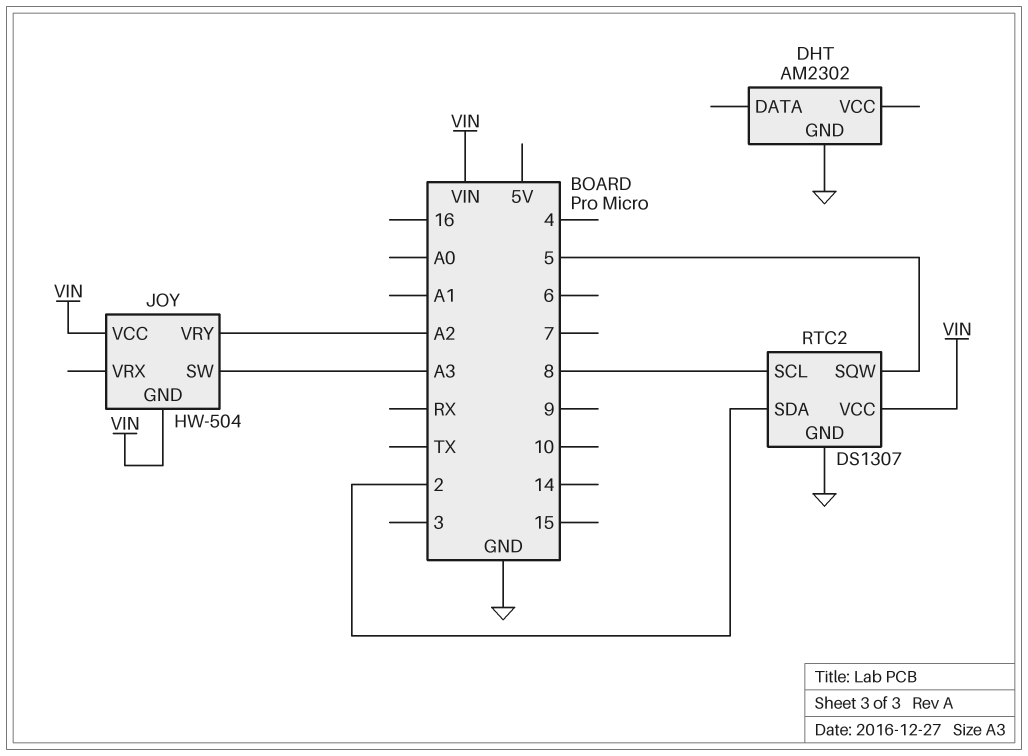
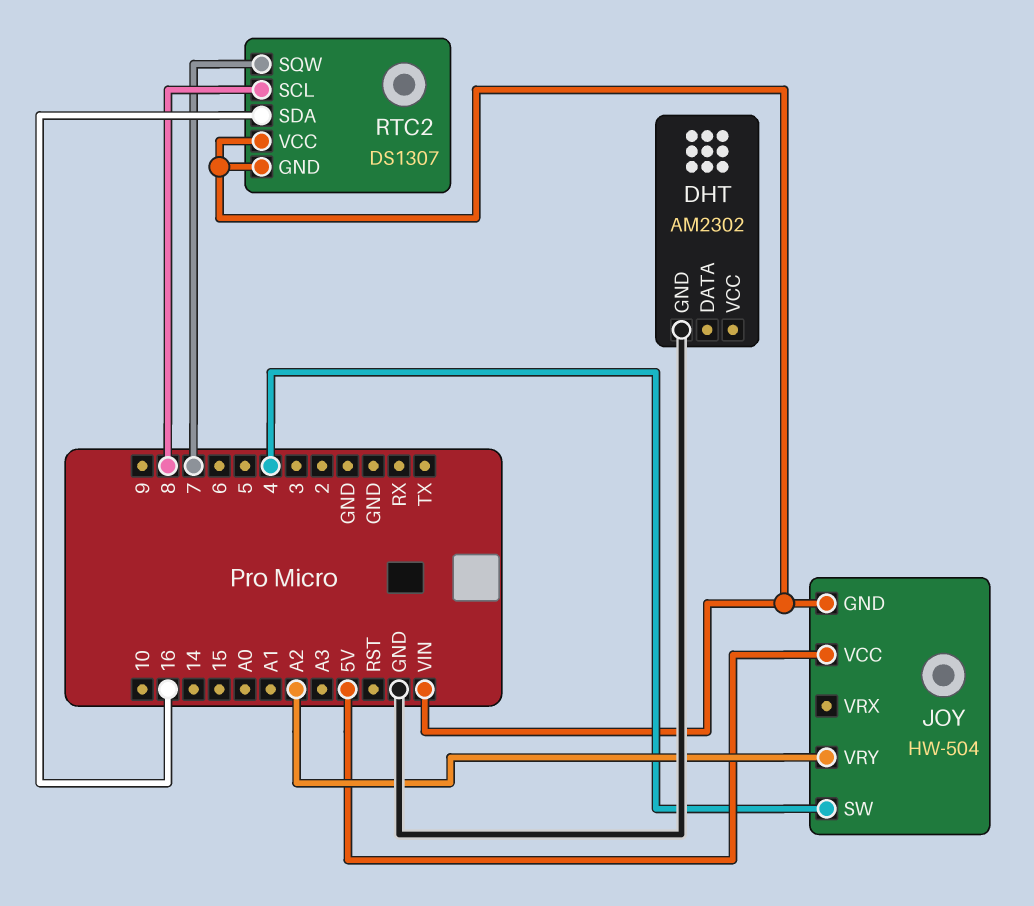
JOY pin SW: A3 -> 4
JOY pin VCC: VIN -> 5V
RTC2 pin GND: GND -> VIN
RTC2 pin SDA: 2 -> 16
RTC2 pin SQW: 5 -> 7

